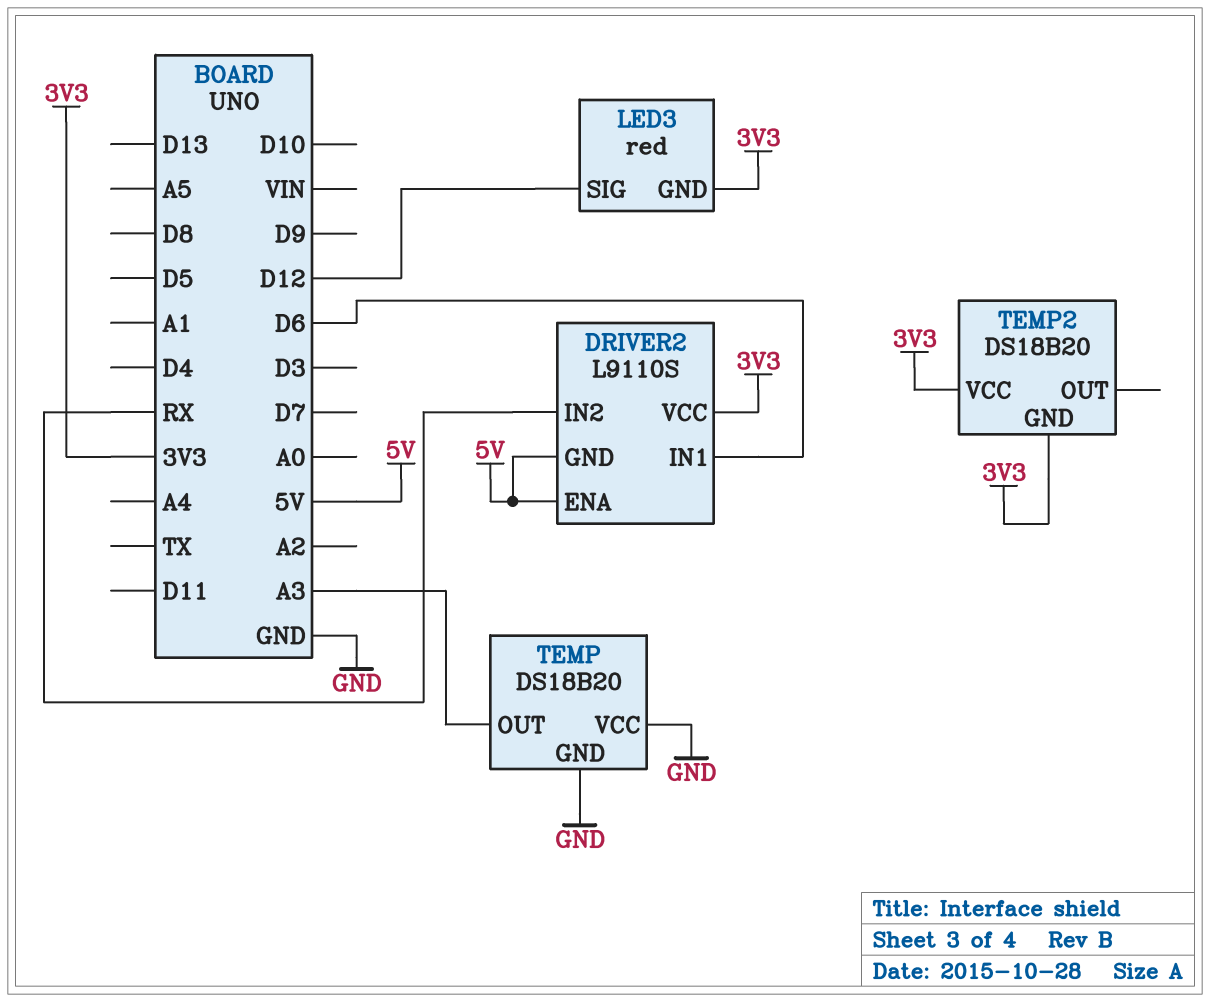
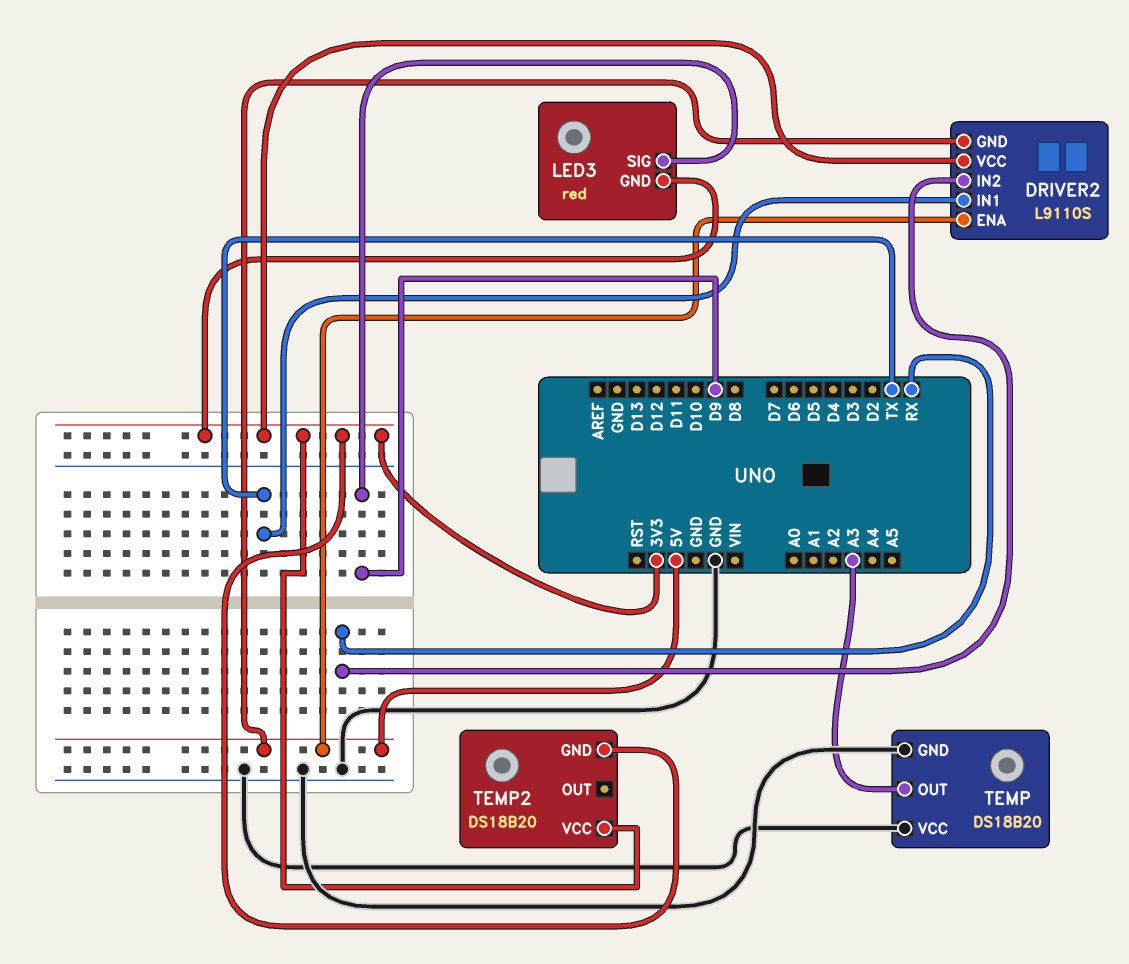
DRIVER2 pin IN1: D6 -> TX
LED3 pin SIG: D12 -> D9

